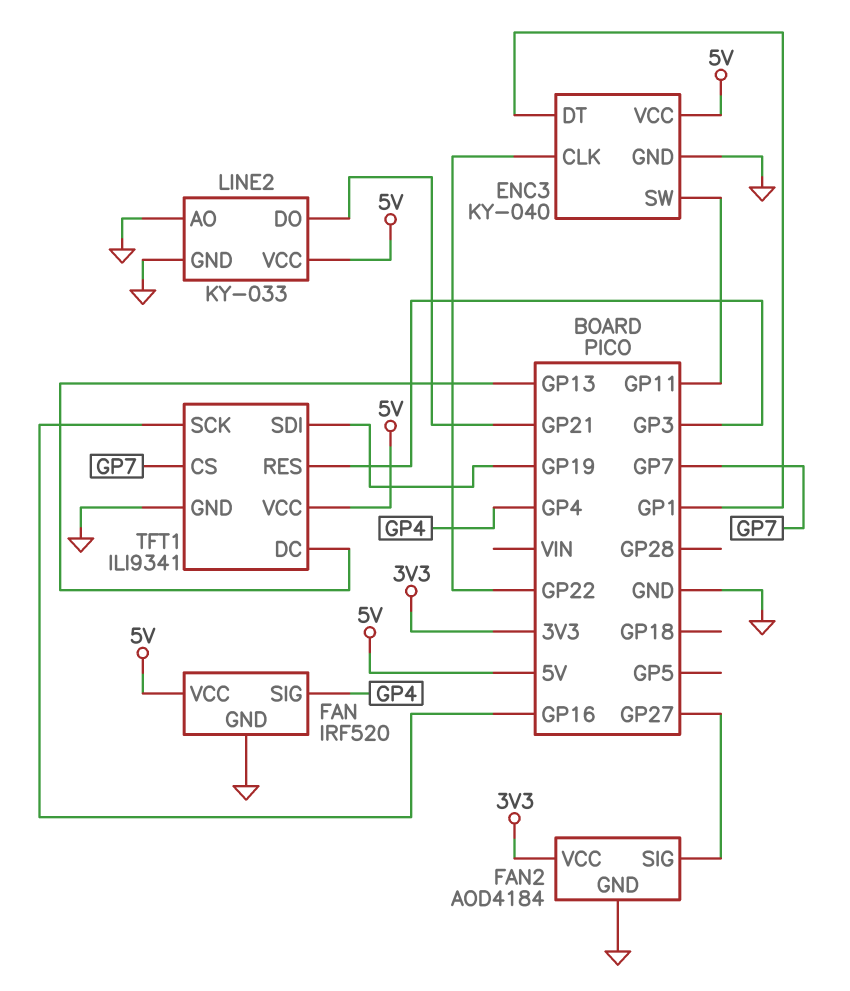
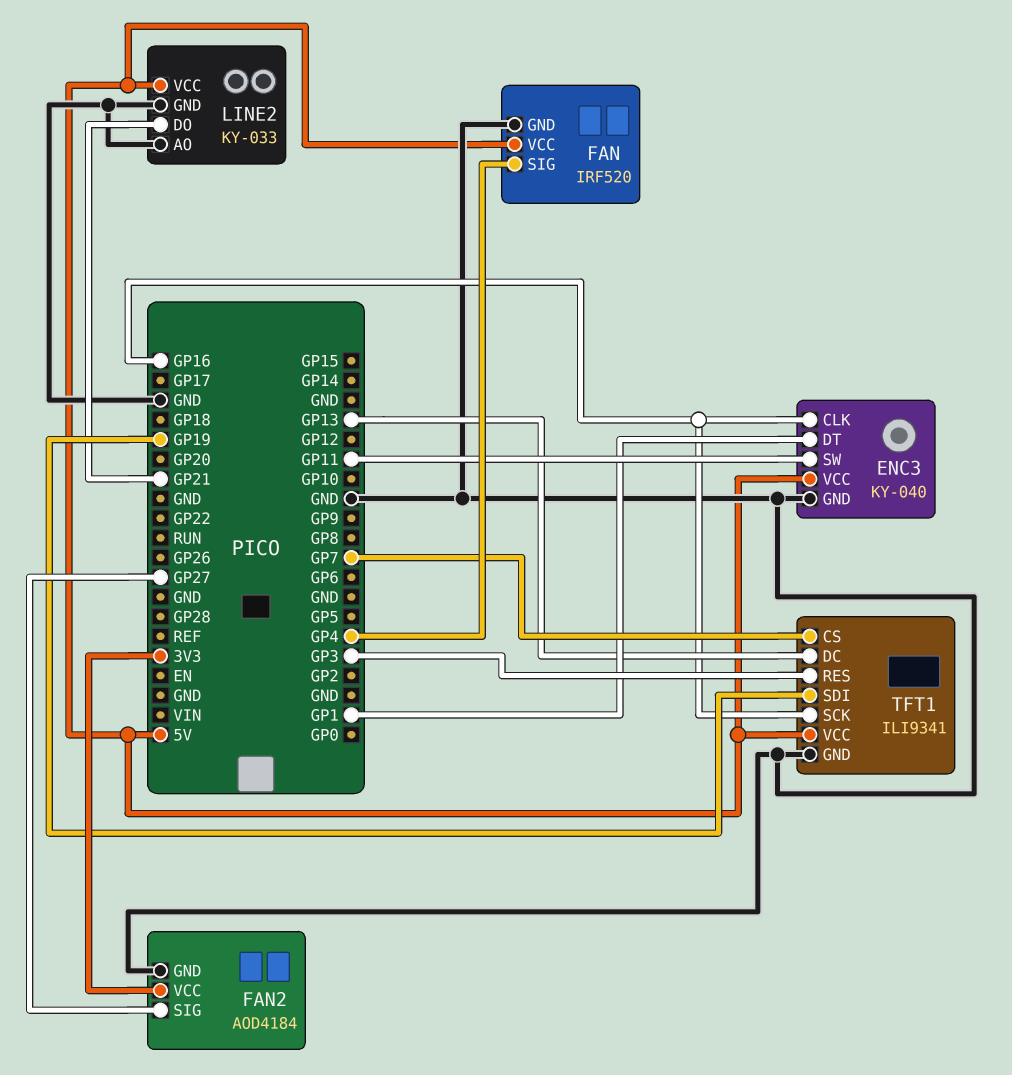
ENC3 pin CLK: GP22 -> GP16

